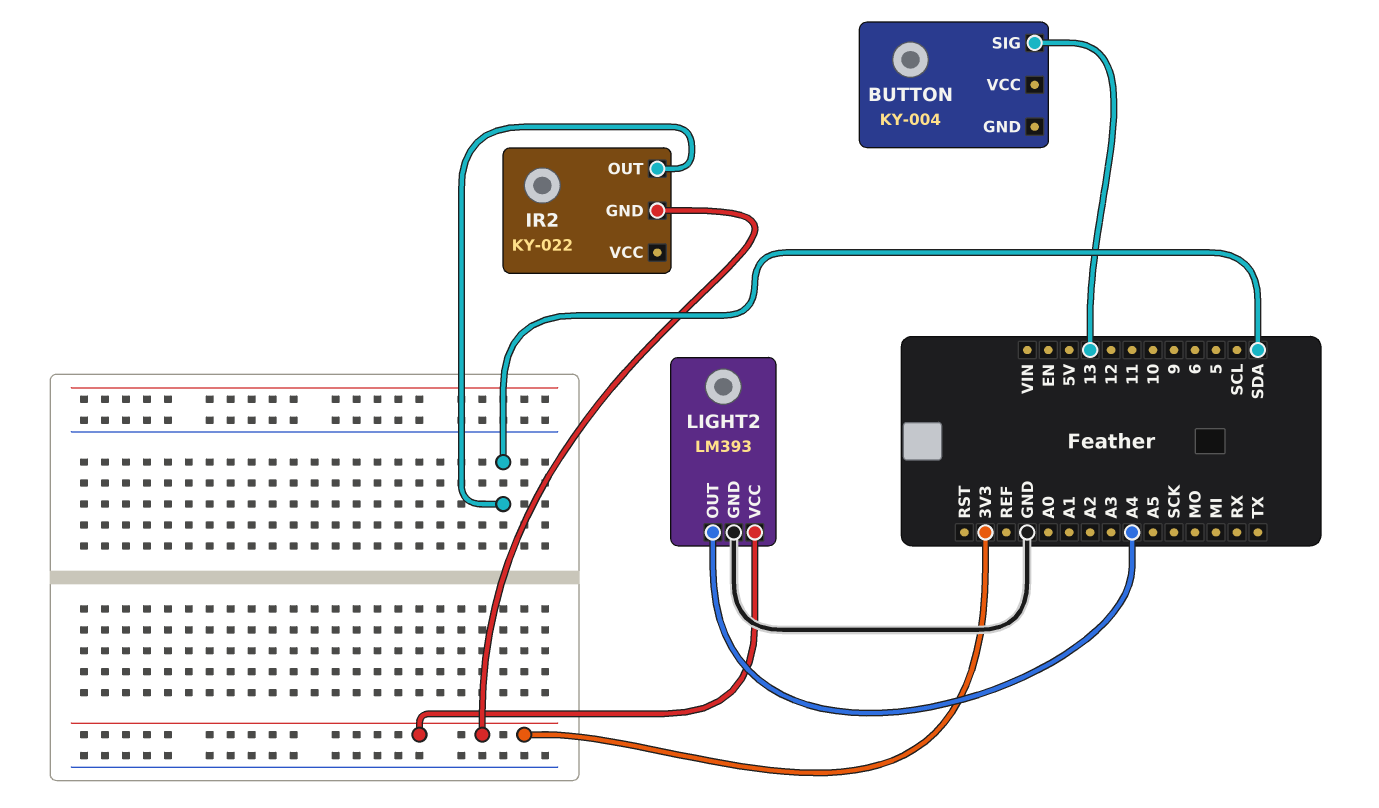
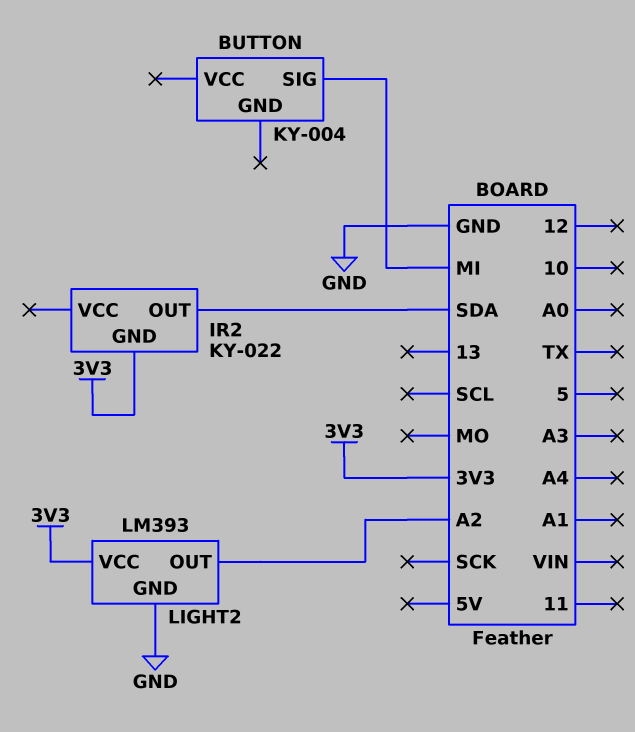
BUTTON pin SIG: 13 -> MI
LIGHT2 pin OUT: A4 -> A2

